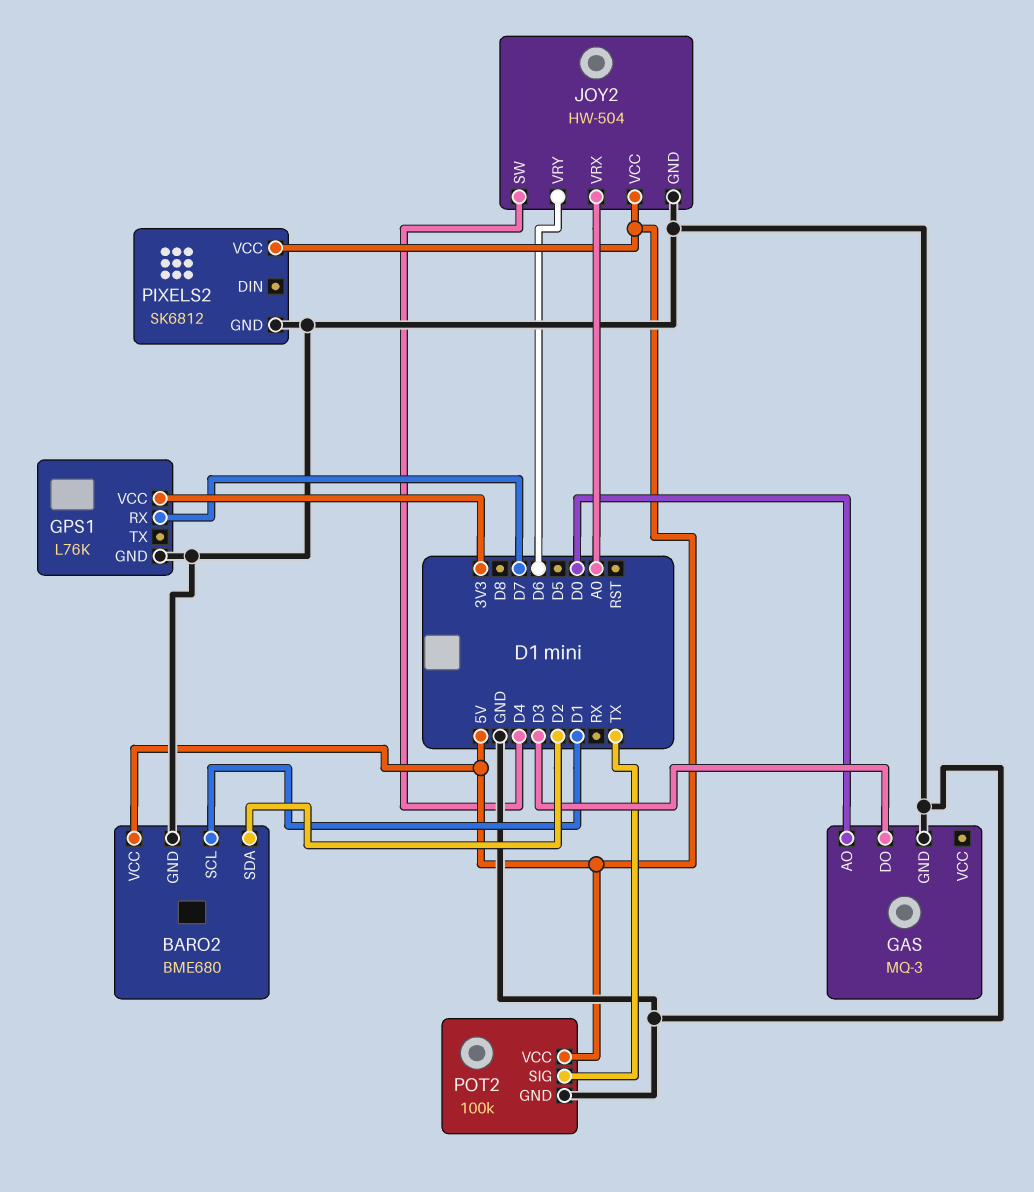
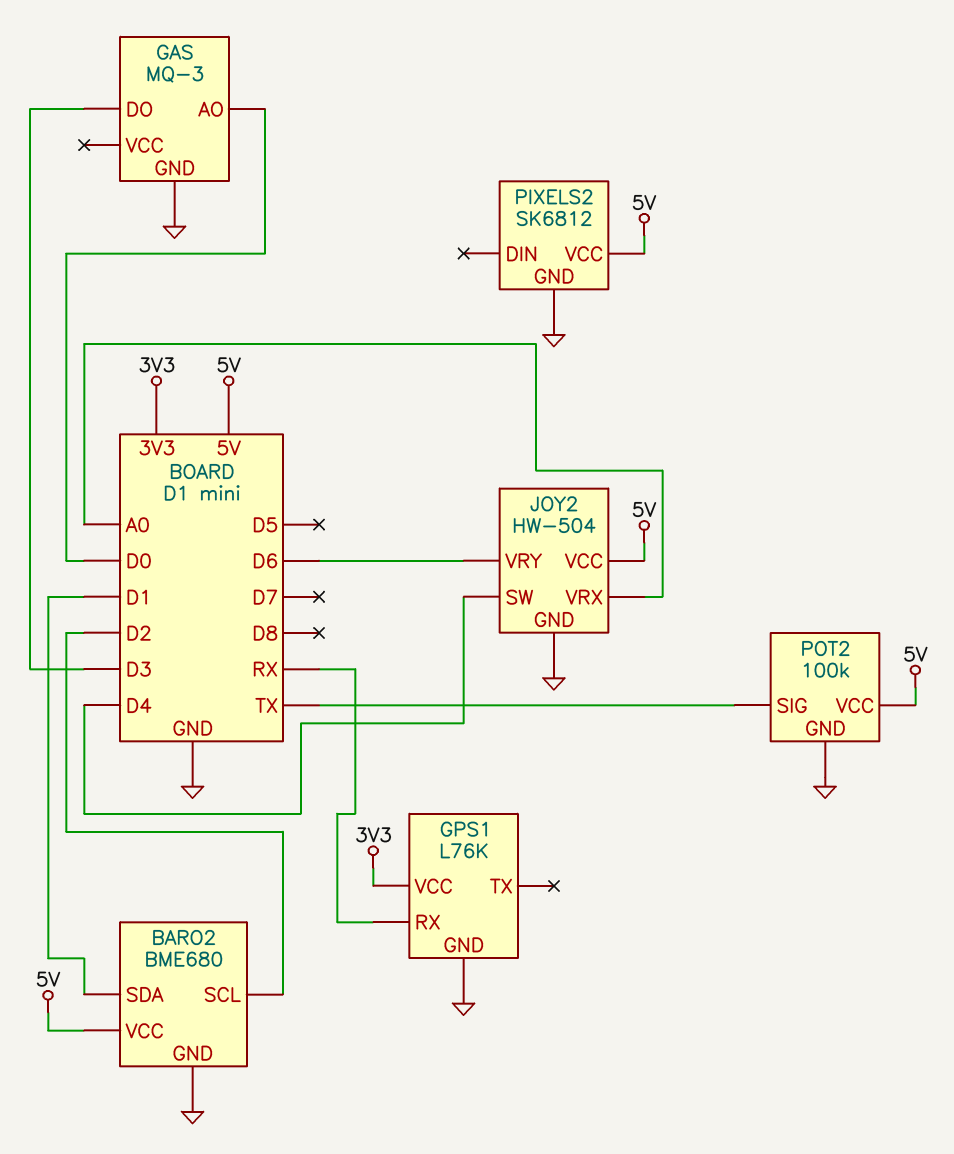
BARO2 pin SCL: D1 -> D2
BARO2 pin SDA: D2 -> D1
GPS1 pin RX: D7 -> RX

